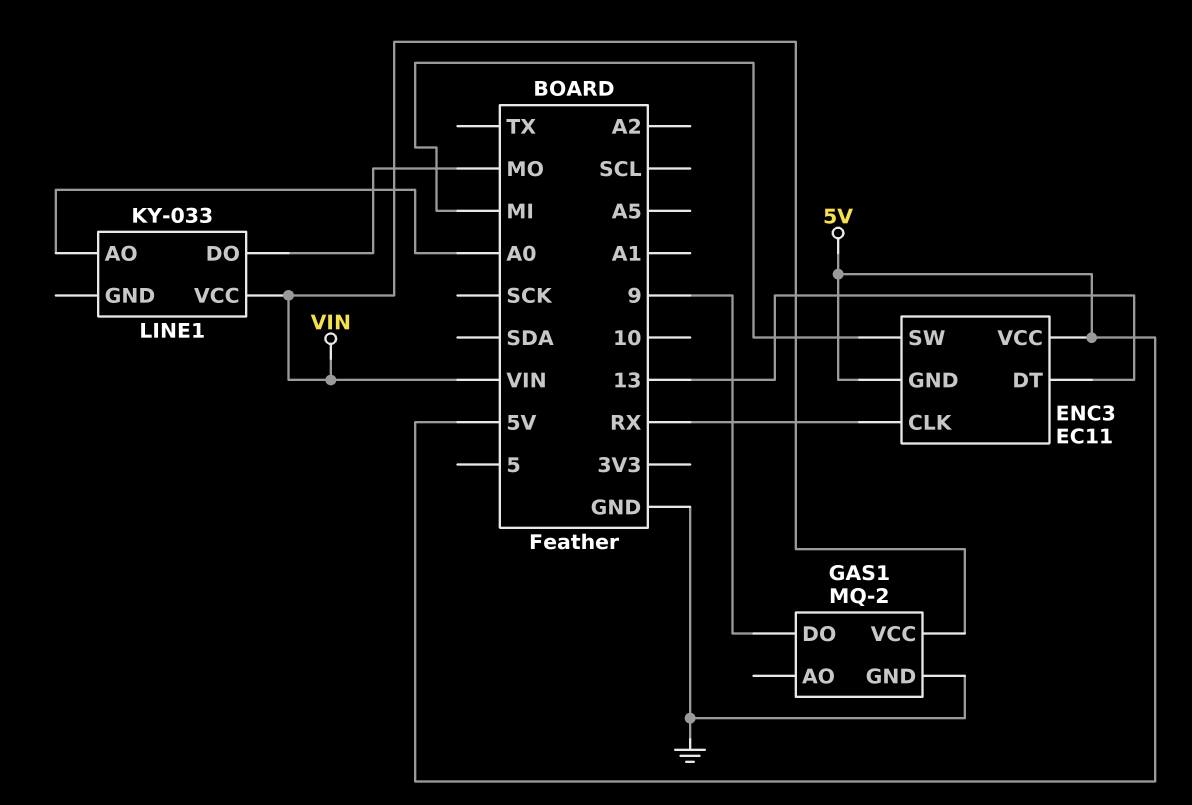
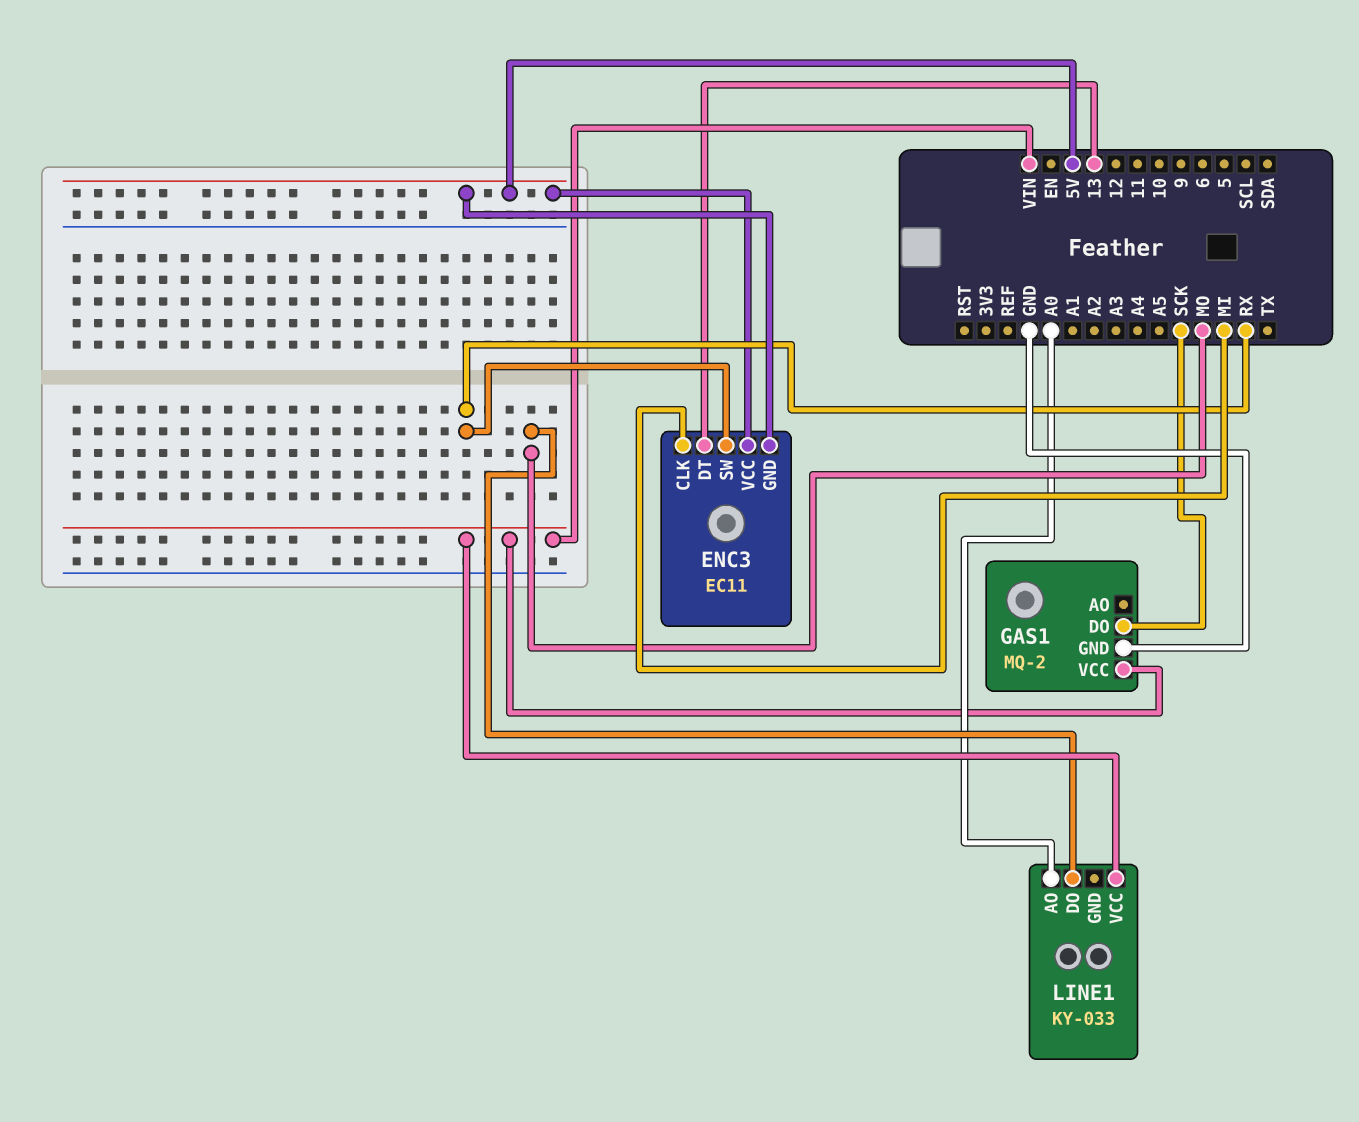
ENC3 pin CLK: RX -> MI
ENC3 pin SW: MI -> RX
GAS1 pin DO: 9 -> SCK

